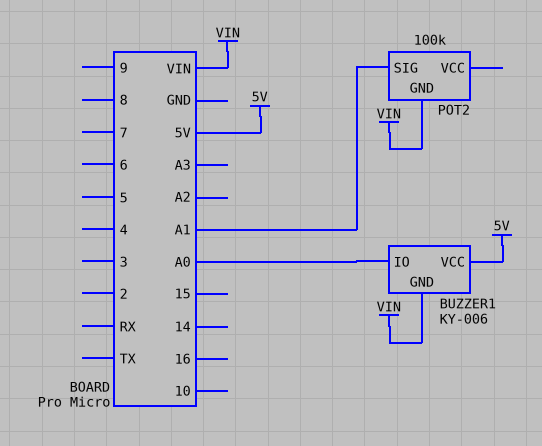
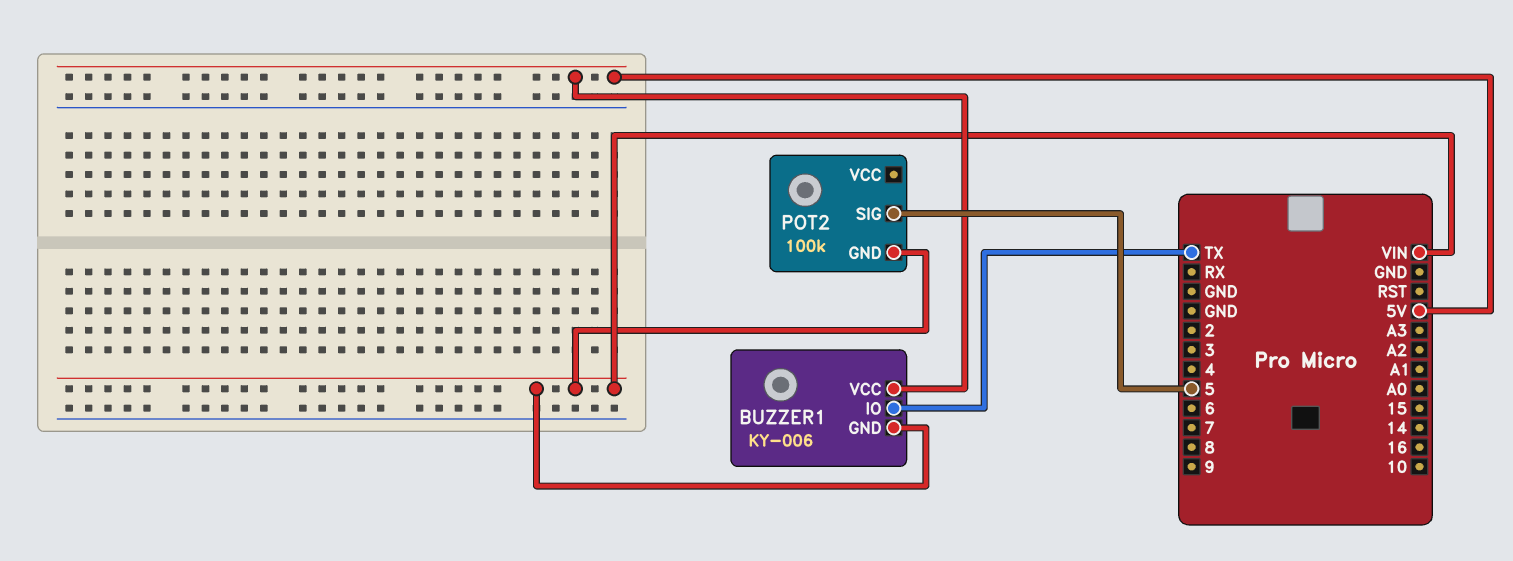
BUZZER1 pin IO: A0 -> TX
POT2 pin SIG: A1 -> 5

